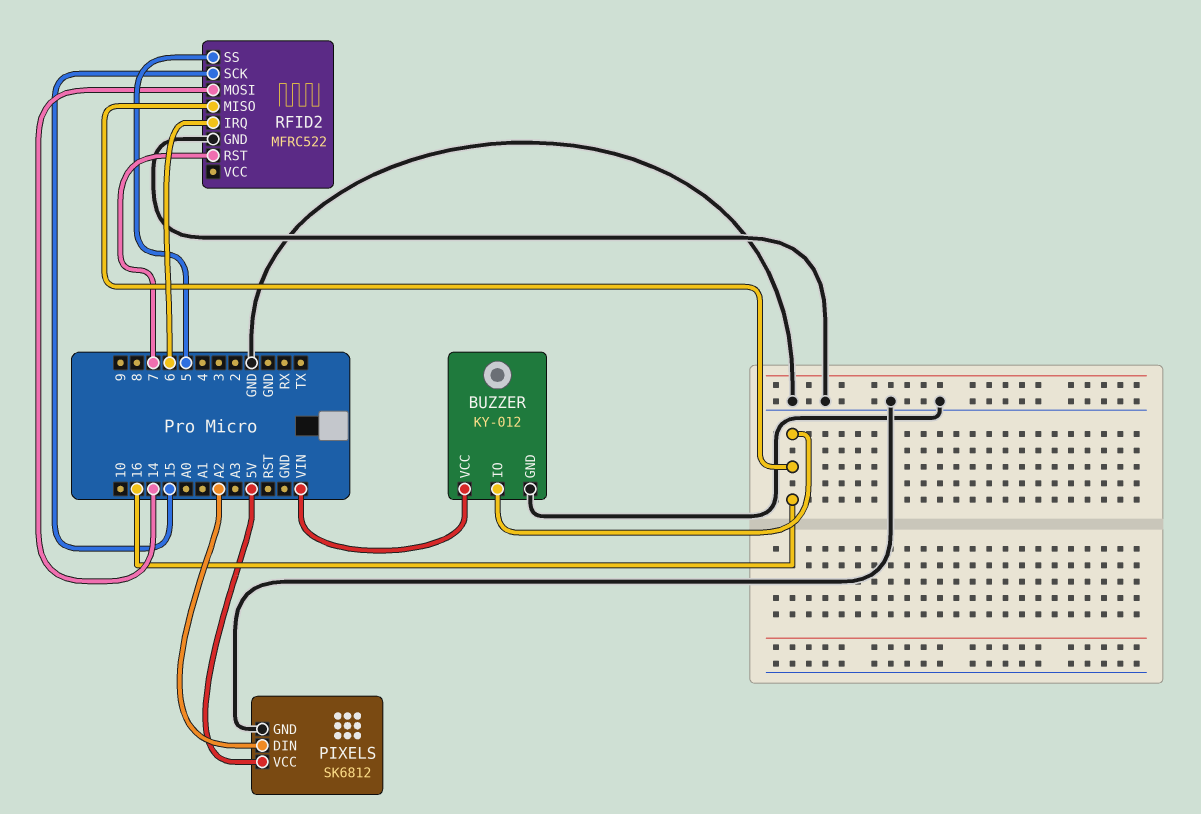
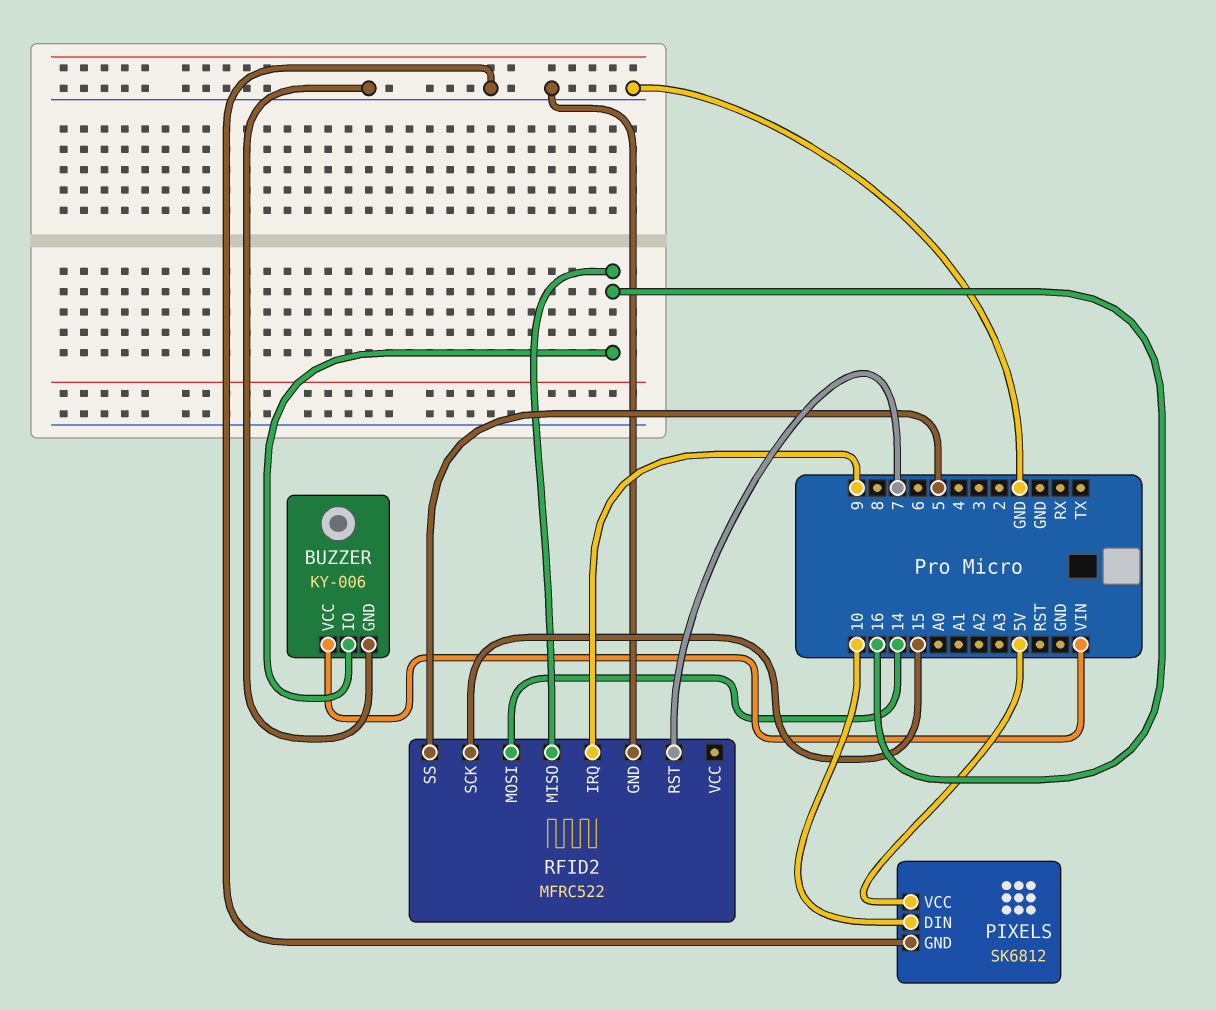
BUZZER: KY-012 -> KY-006
PIXELS pin DIN: A2 -> 10
RFID2 pin IRQ: 6 -> 9

